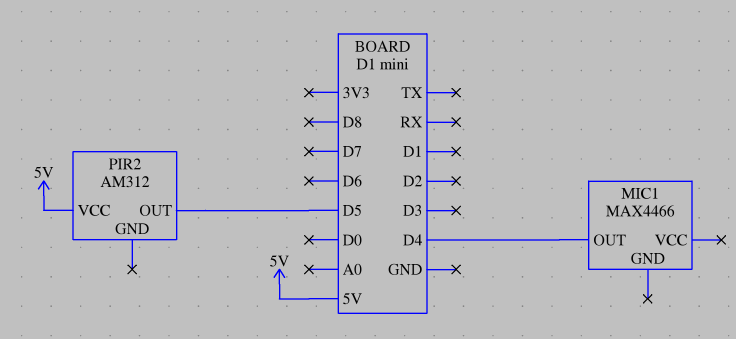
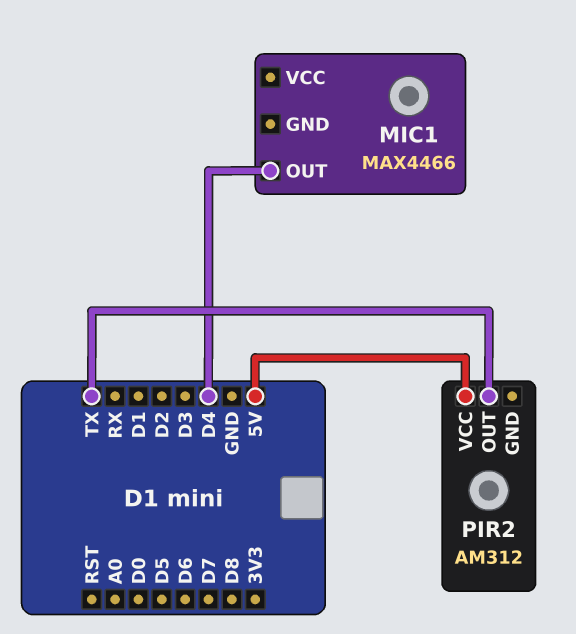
PIR2 pin OUT: D5 -> TX

